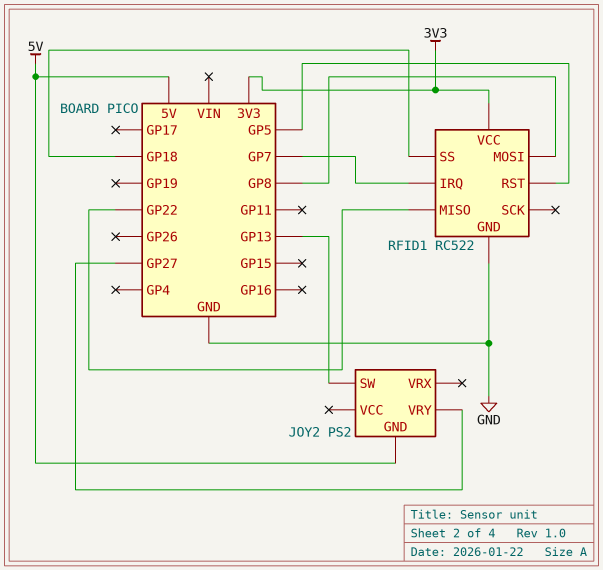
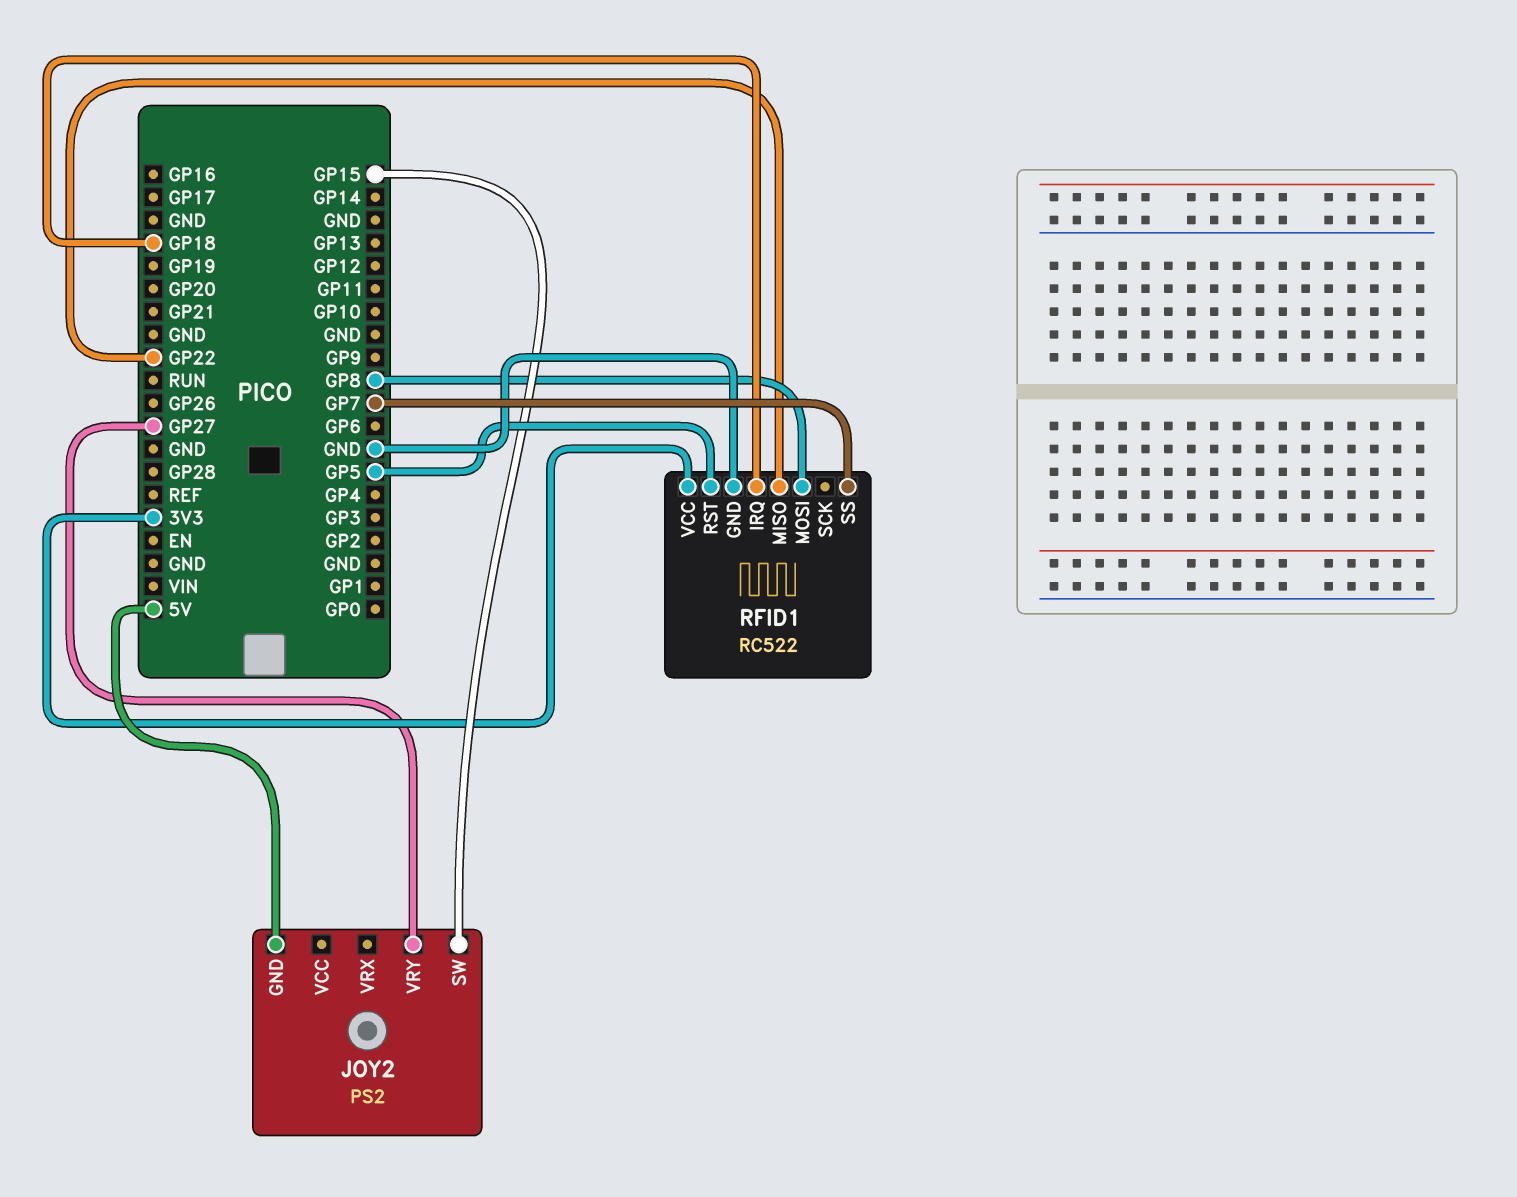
JOY2 pin SW: GP13 -> GP15
RFID1 pin IRQ: GP7 -> GP18
RFID1 pin SS: GP18 -> GP7

